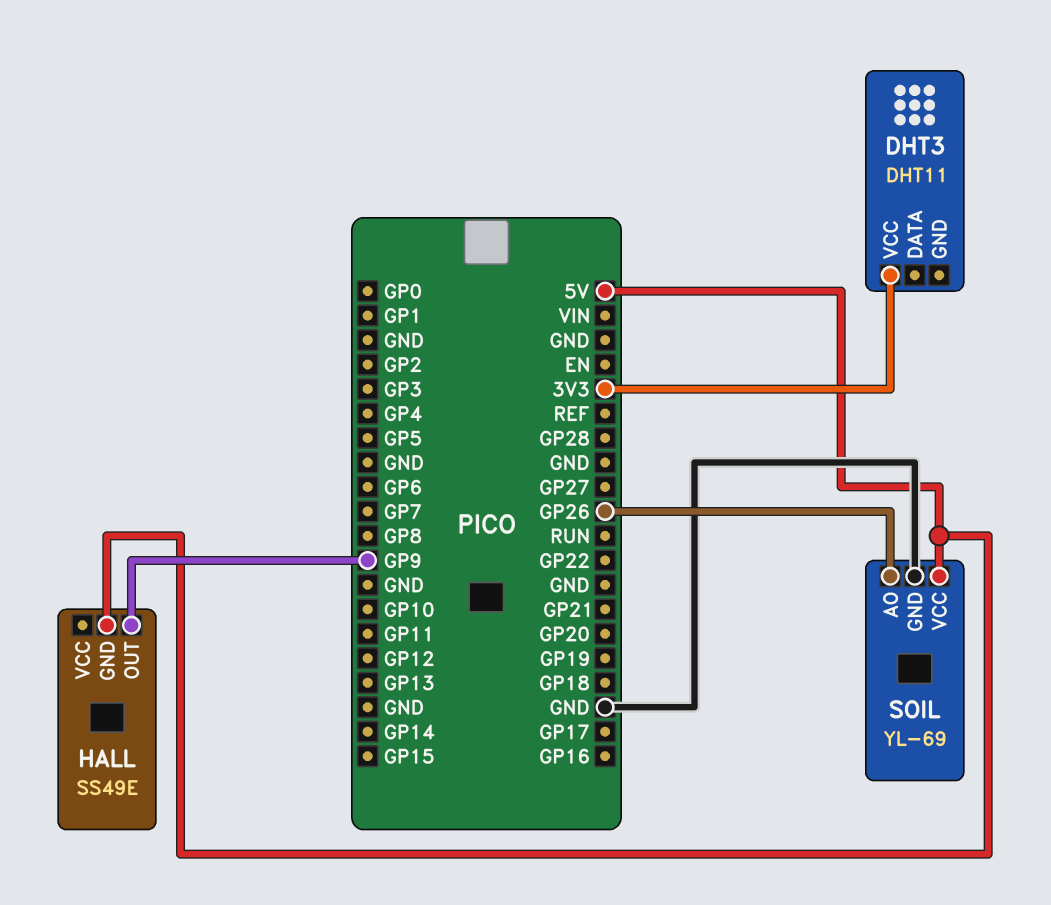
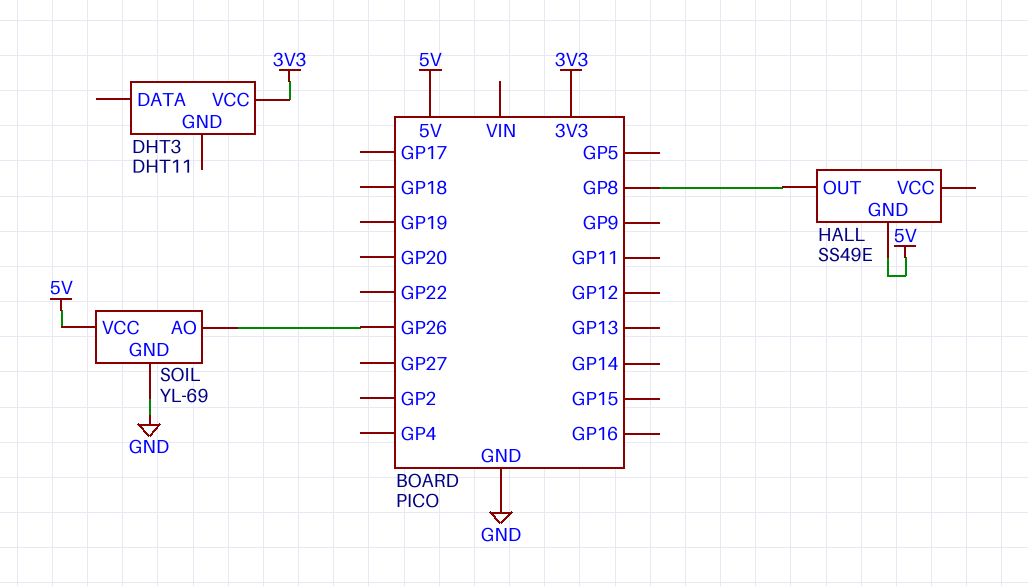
HALL pin OUT: GP9 -> GP8

